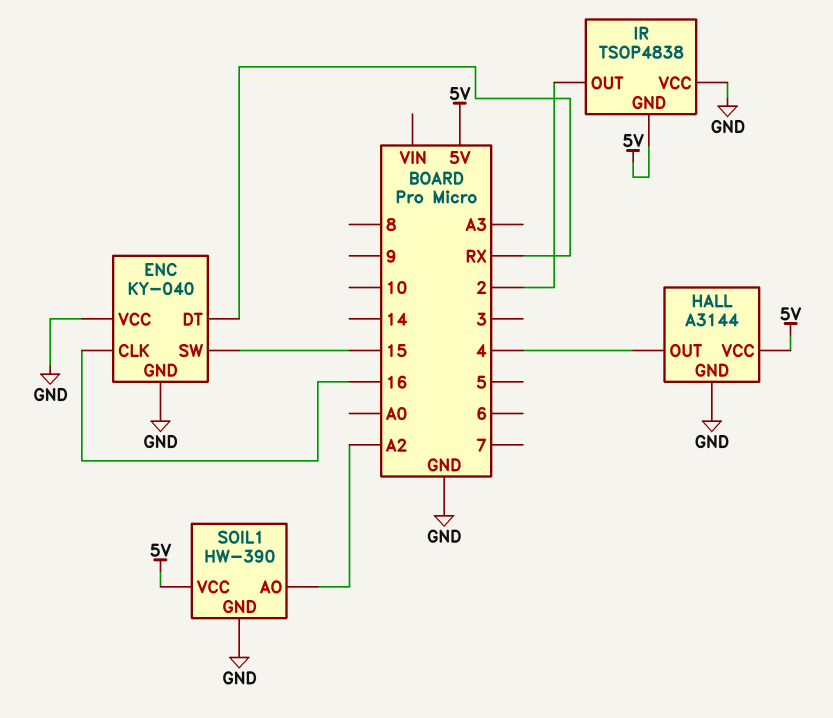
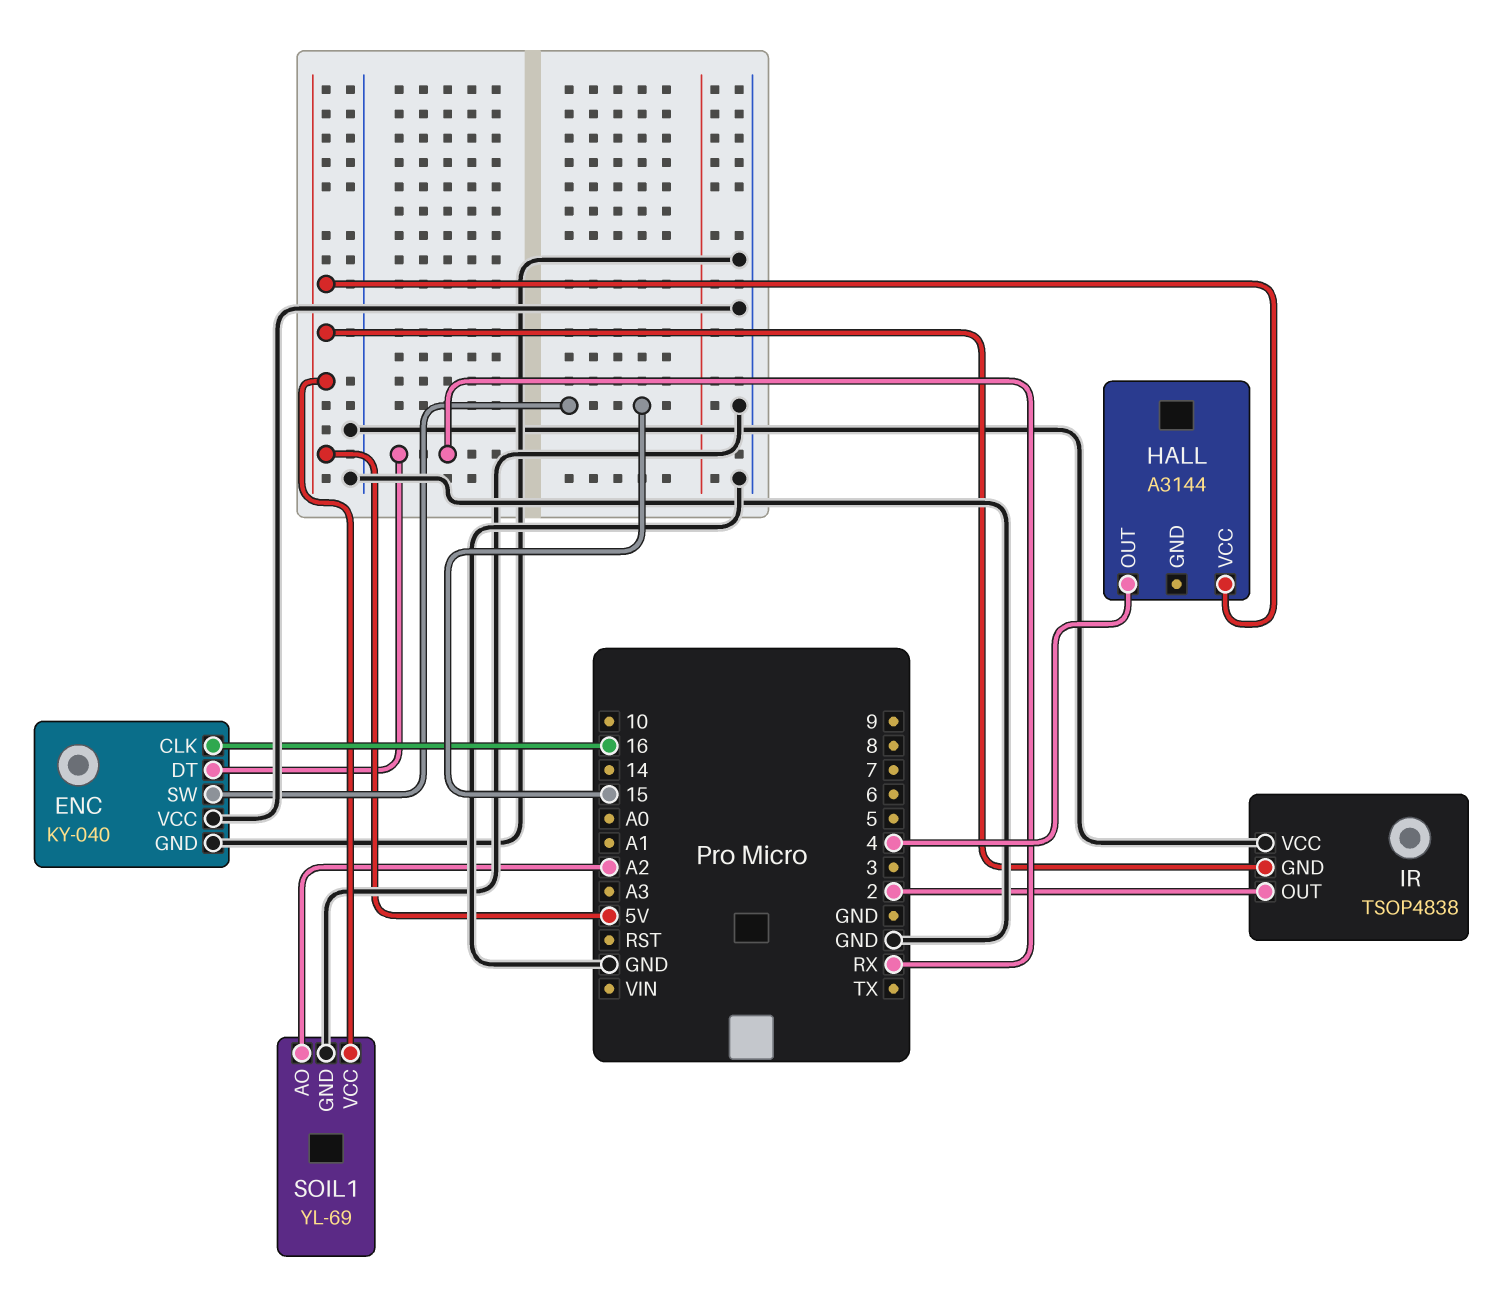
HALL pin GND: GND -> none
SOIL1: HW-390 -> YL-69

